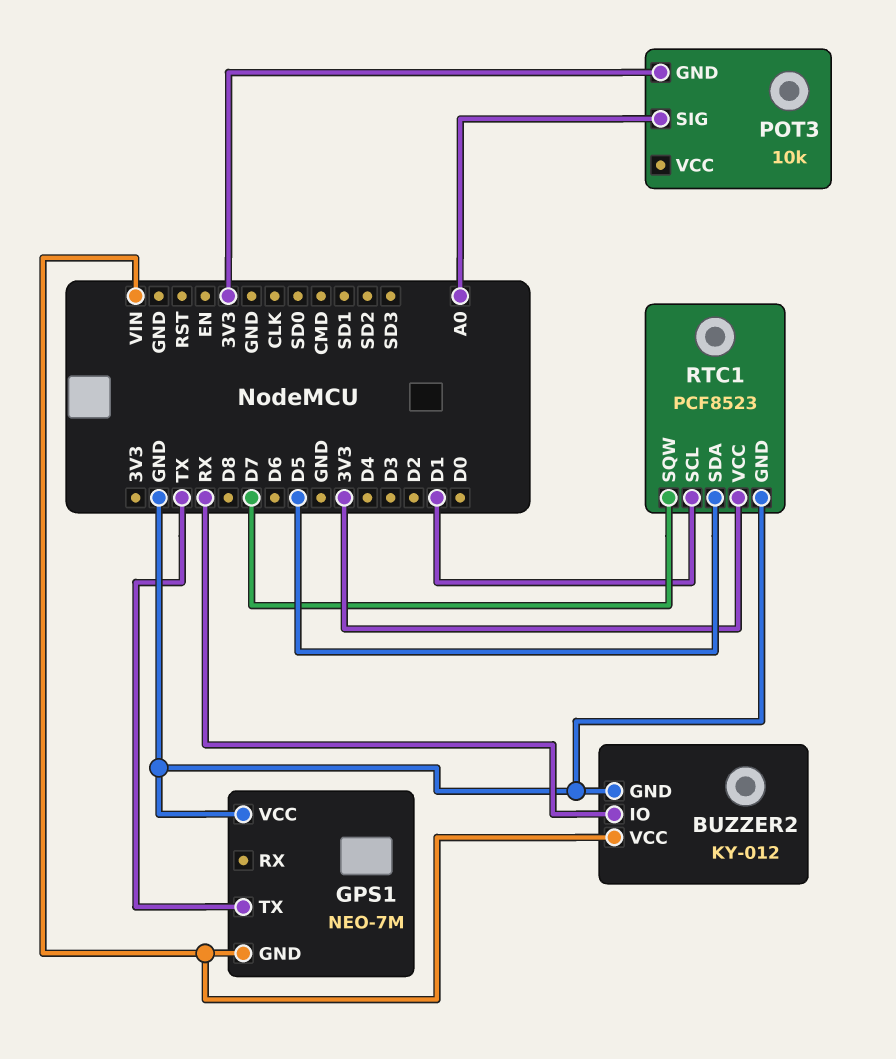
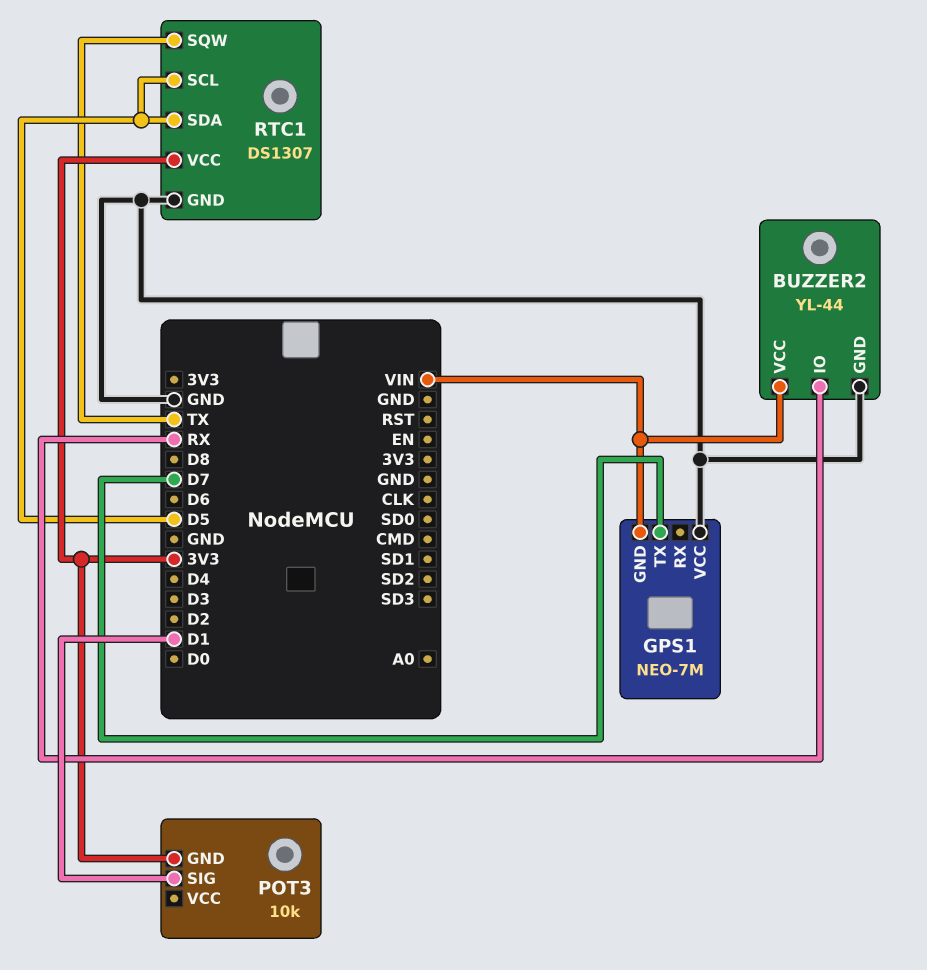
BUZZER2: KY-012 -> YL-44
GPS1 pin TX: TX -> D7
POT3 pin SIG: A0 -> D1
RTC1: PCF8523 -> DS1307
RTC1 pin SCL: D1 -> D5
RTC1 pin SQW: D7 -> TX

